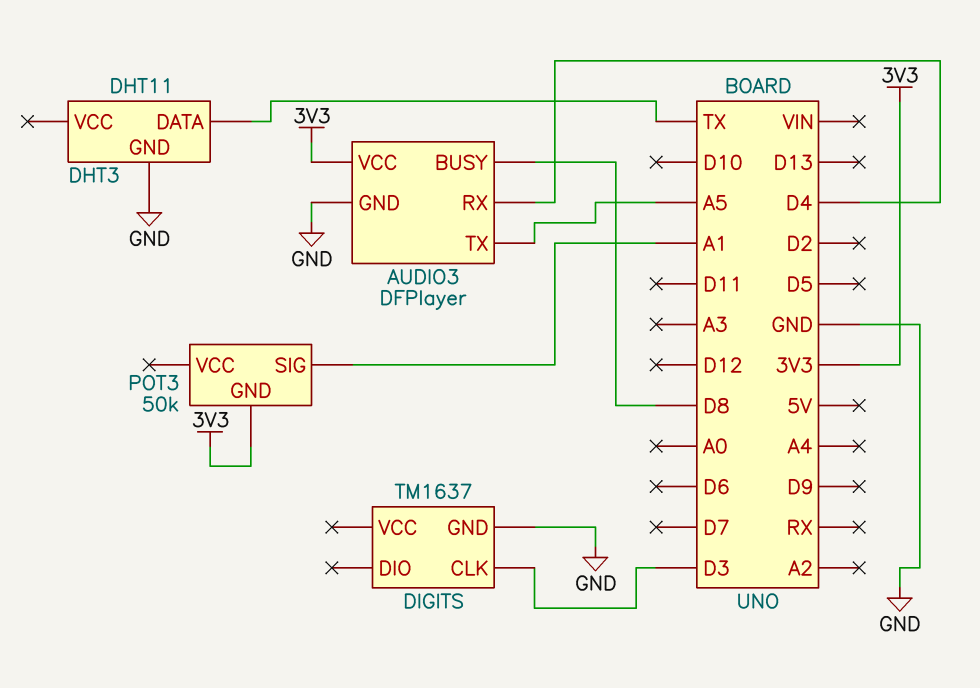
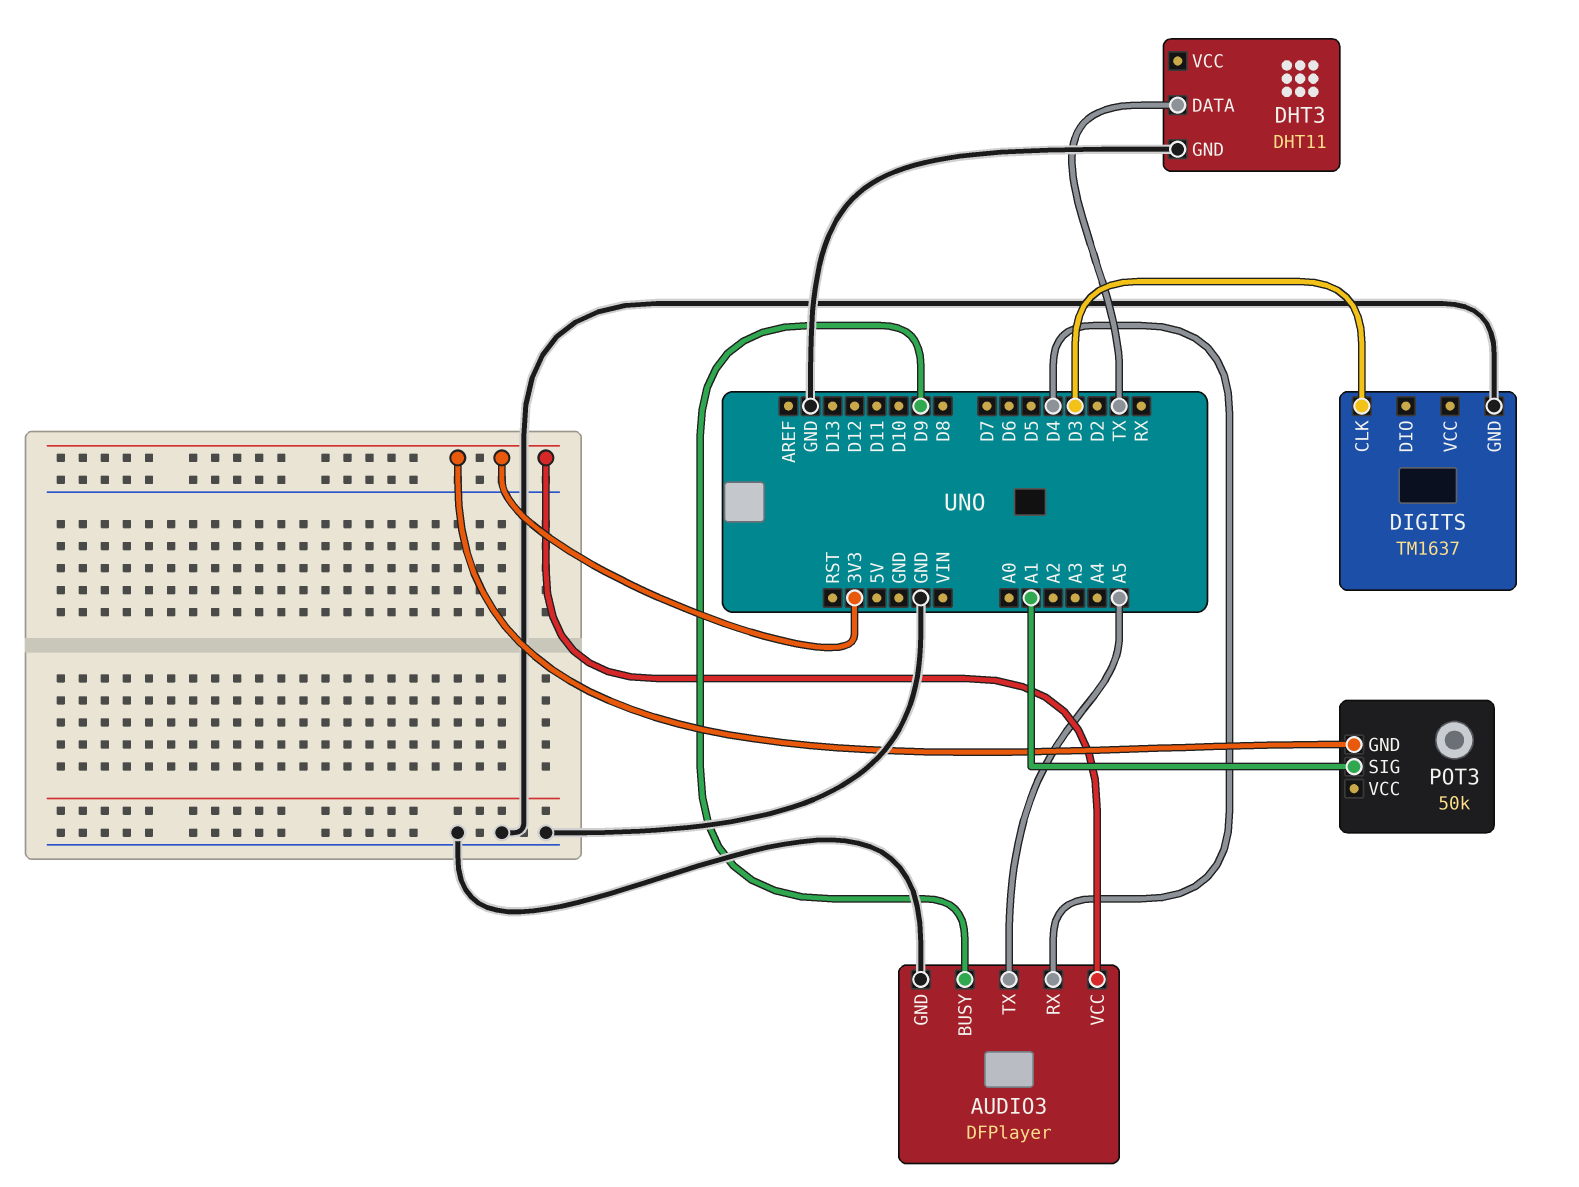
AUDIO3 pin BUSY: D8 -> D9

